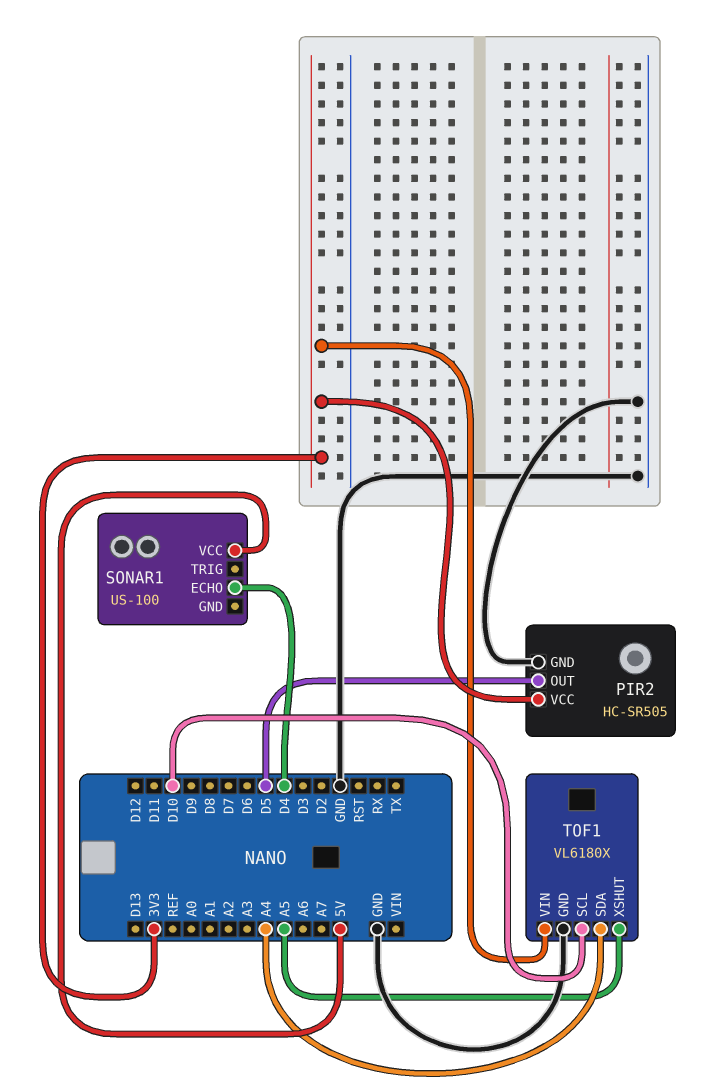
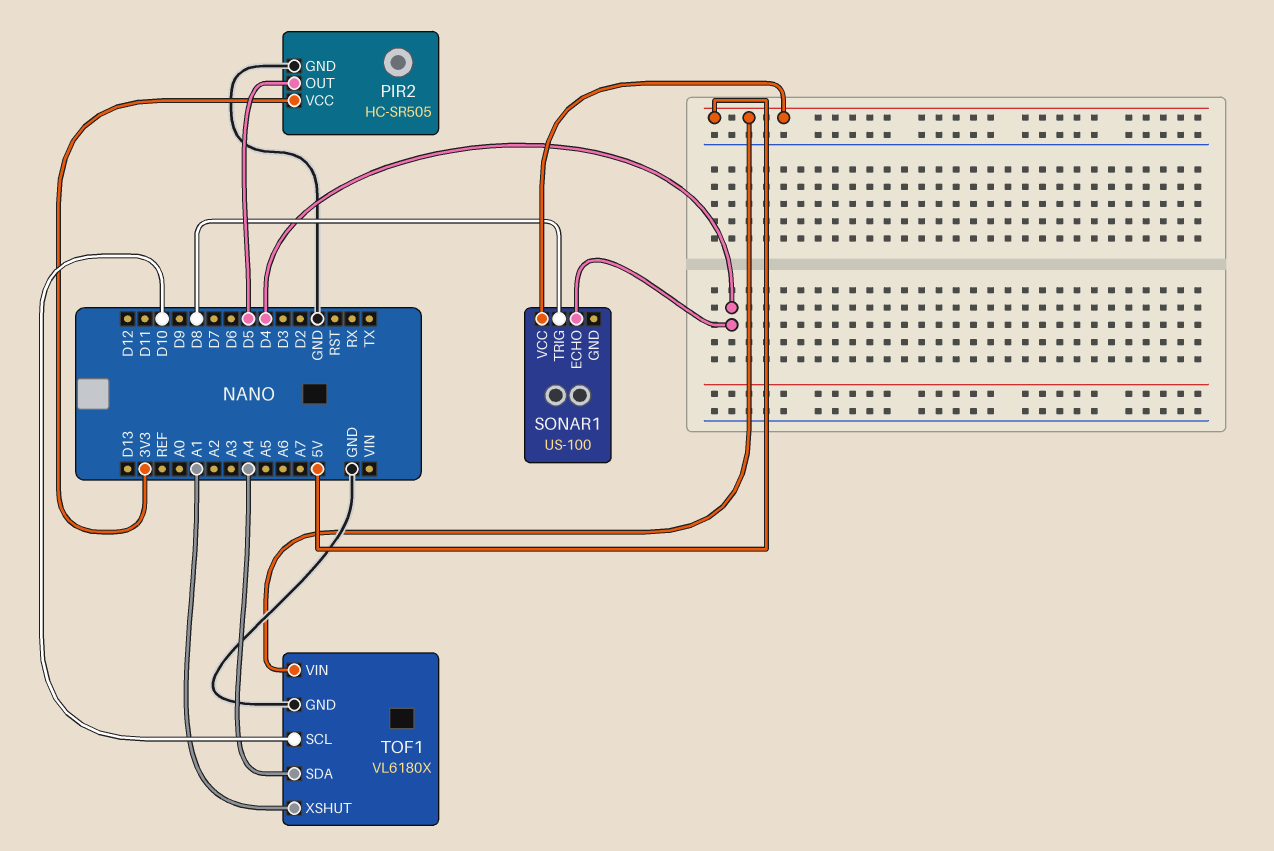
SONAR1 pin TRIG: none -> D8
TOF1 pin VIN: 3V3 -> 5V
TOF1 pin XSHUT: A5 -> A1

